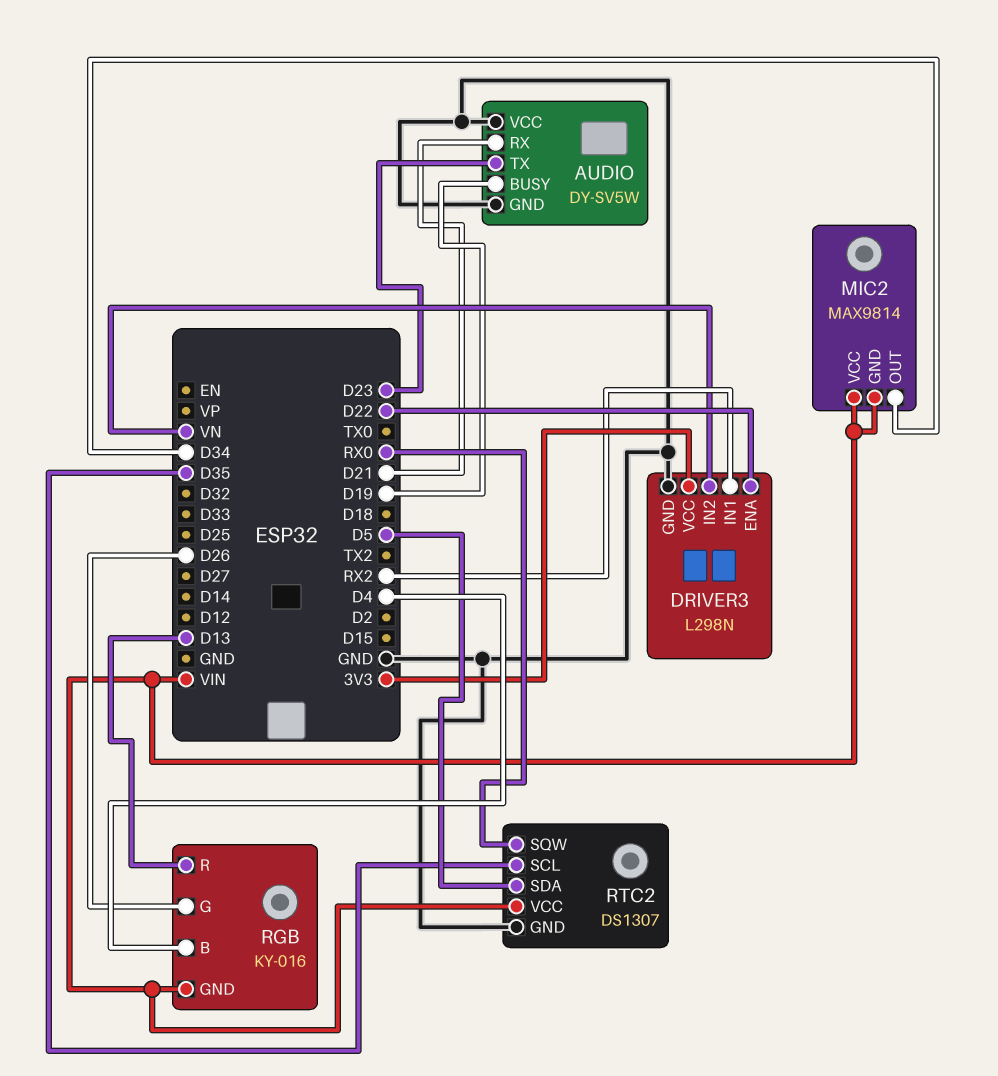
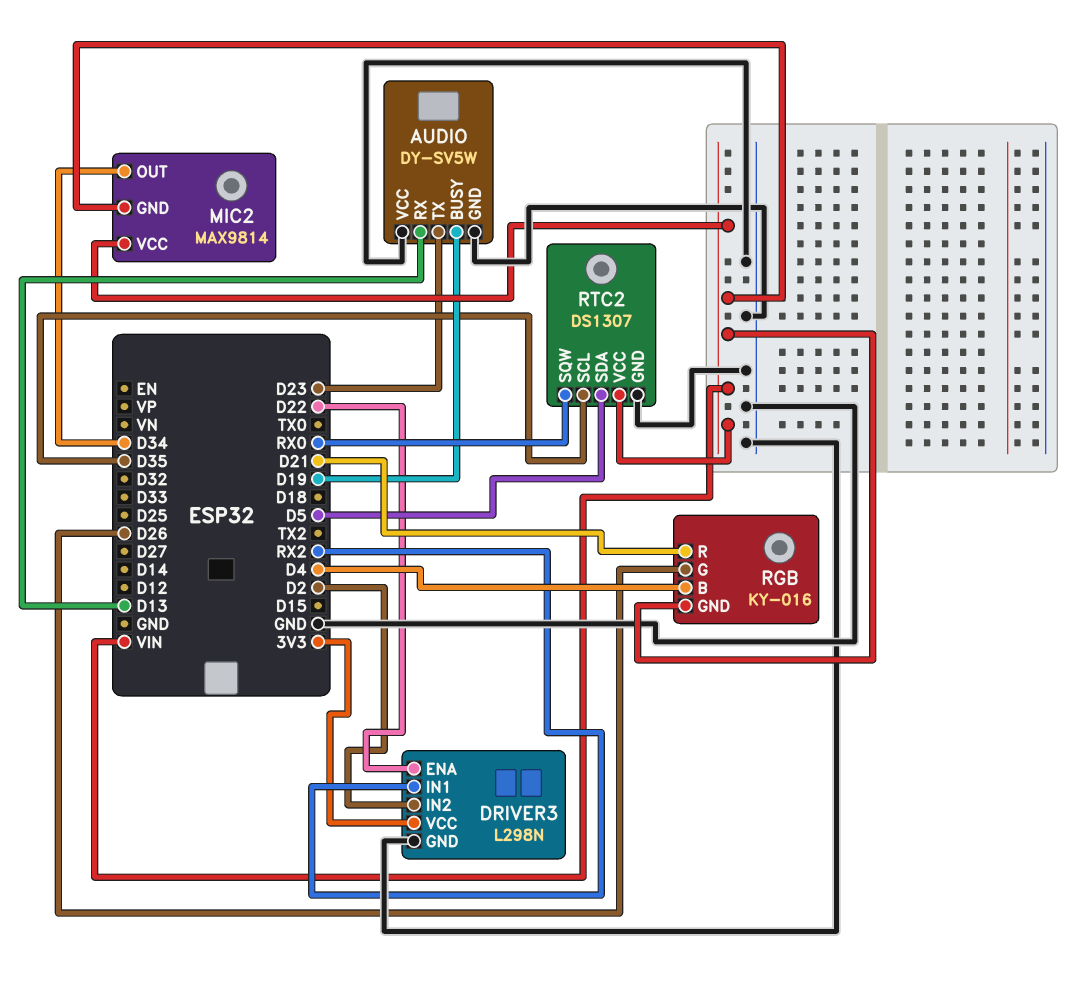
AUDIO pin RX: D21 -> D13
DRIVER3 pin IN2: VN -> D2
RGB pin R: D13 -> D21

